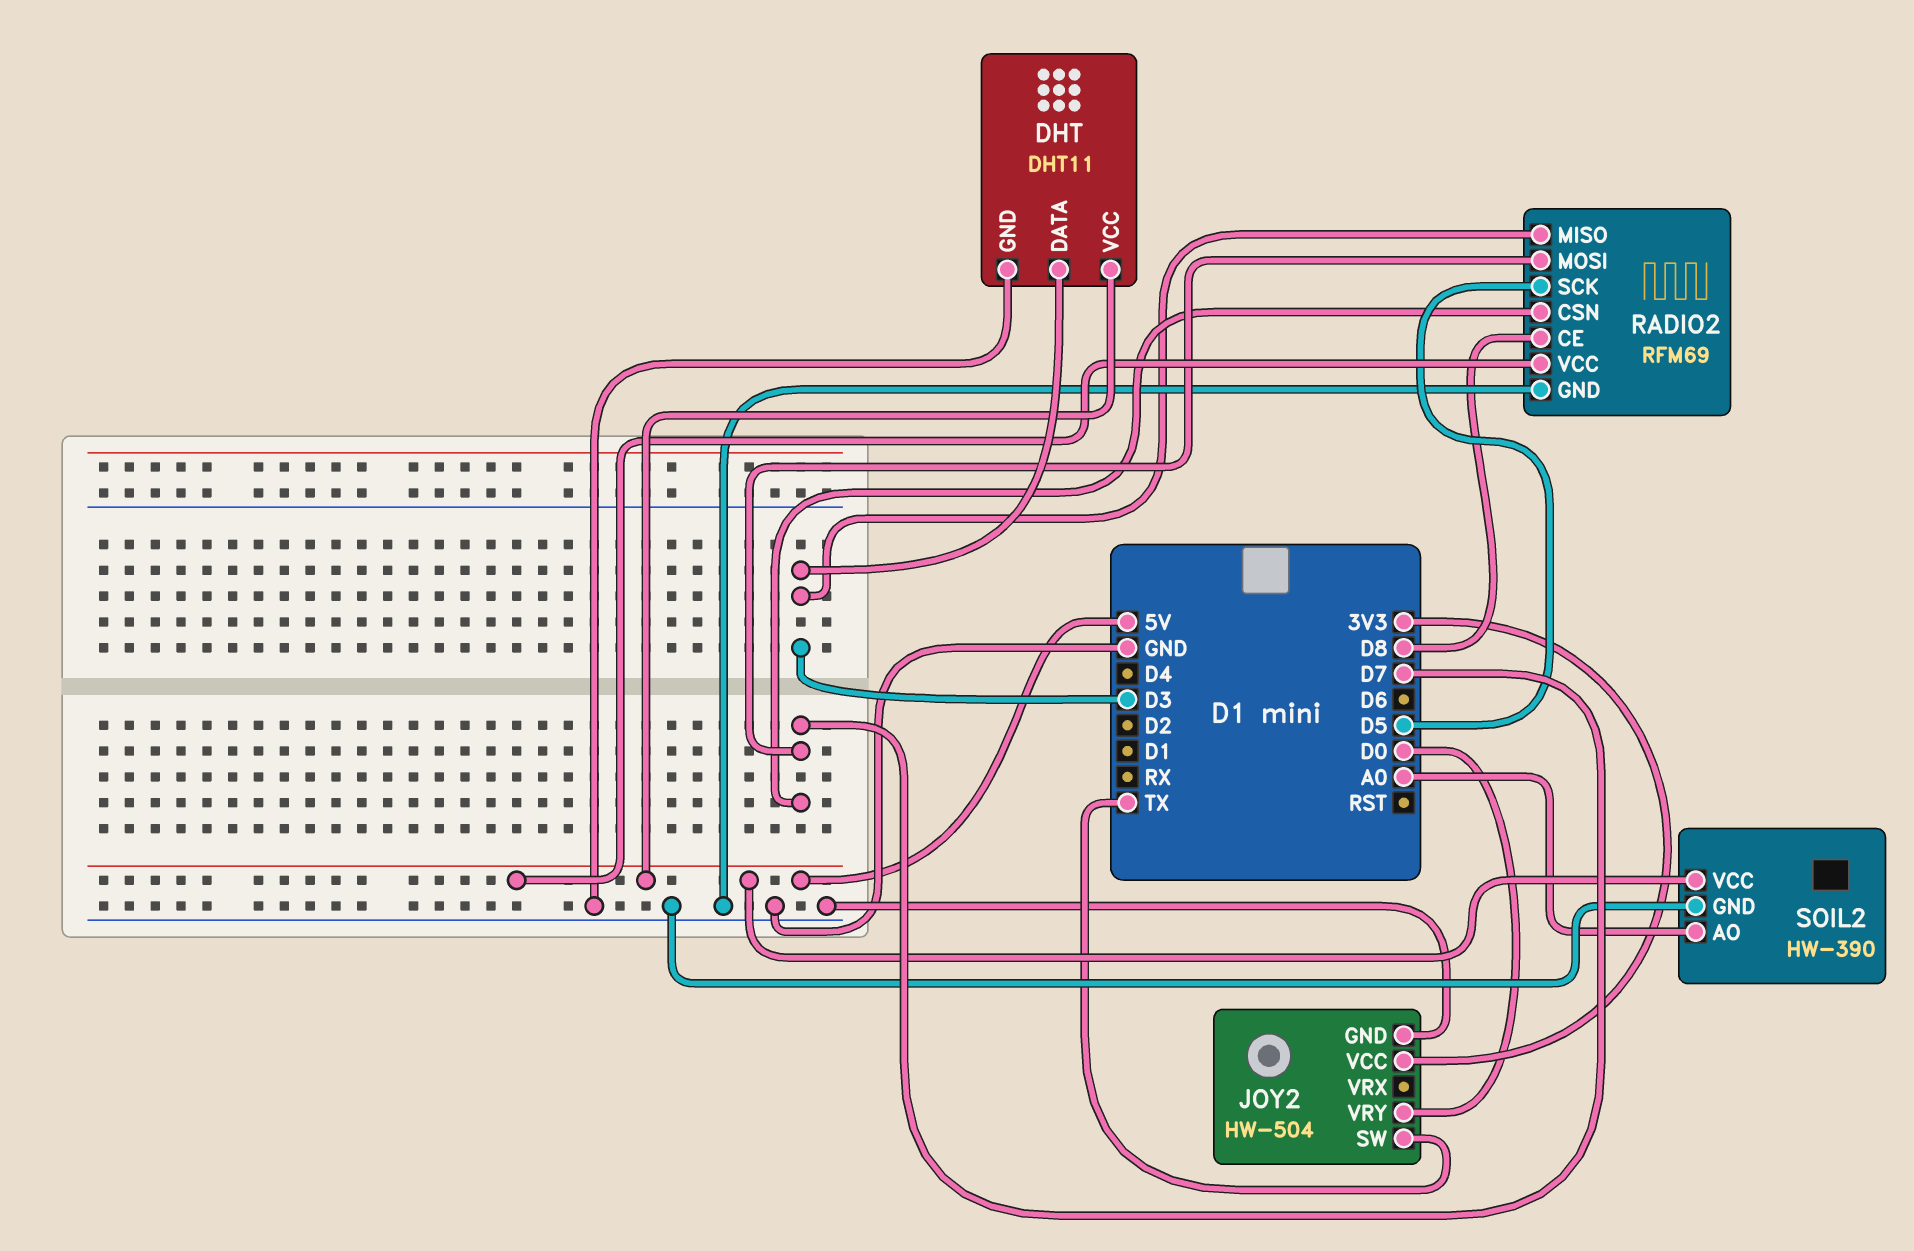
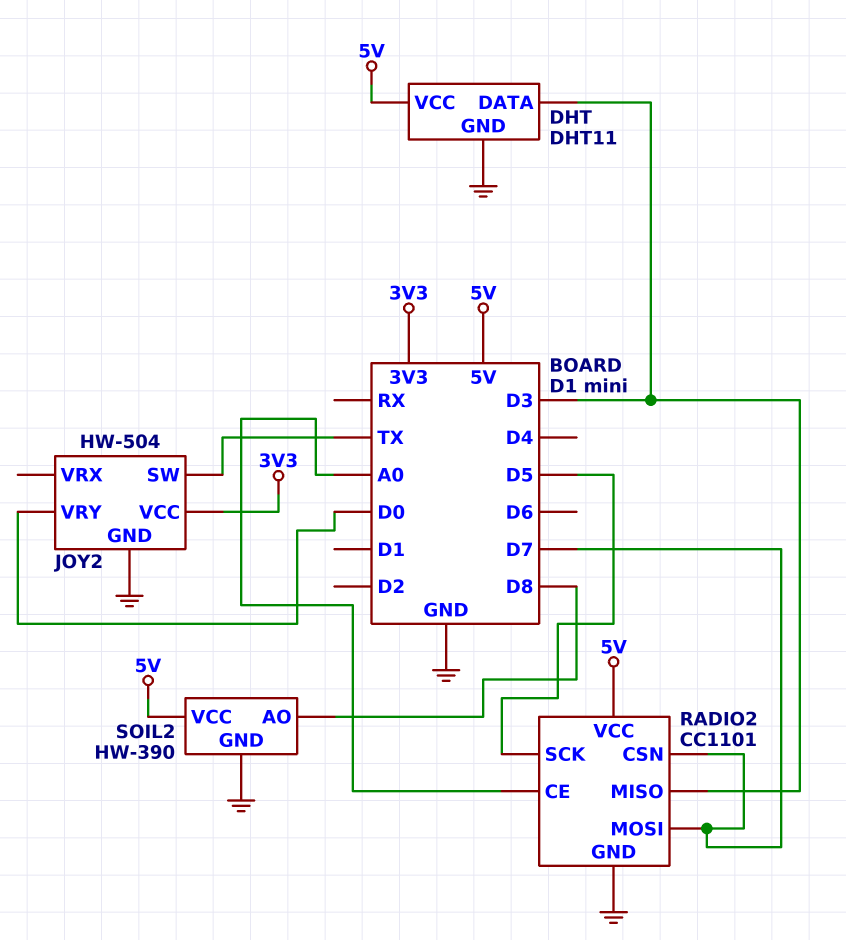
RADIO2: RFM69 -> CC1101
RADIO2 pin CE: D8 -> A0
SOIL2 pin AO: A0 -> D8

